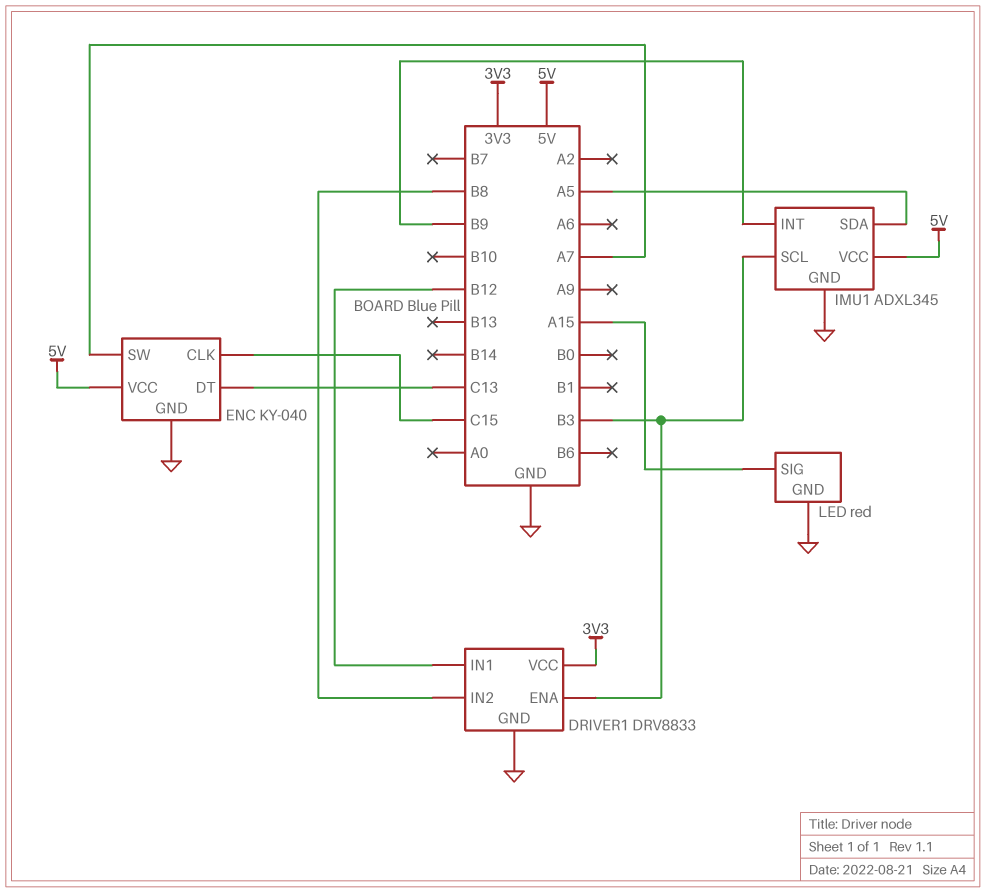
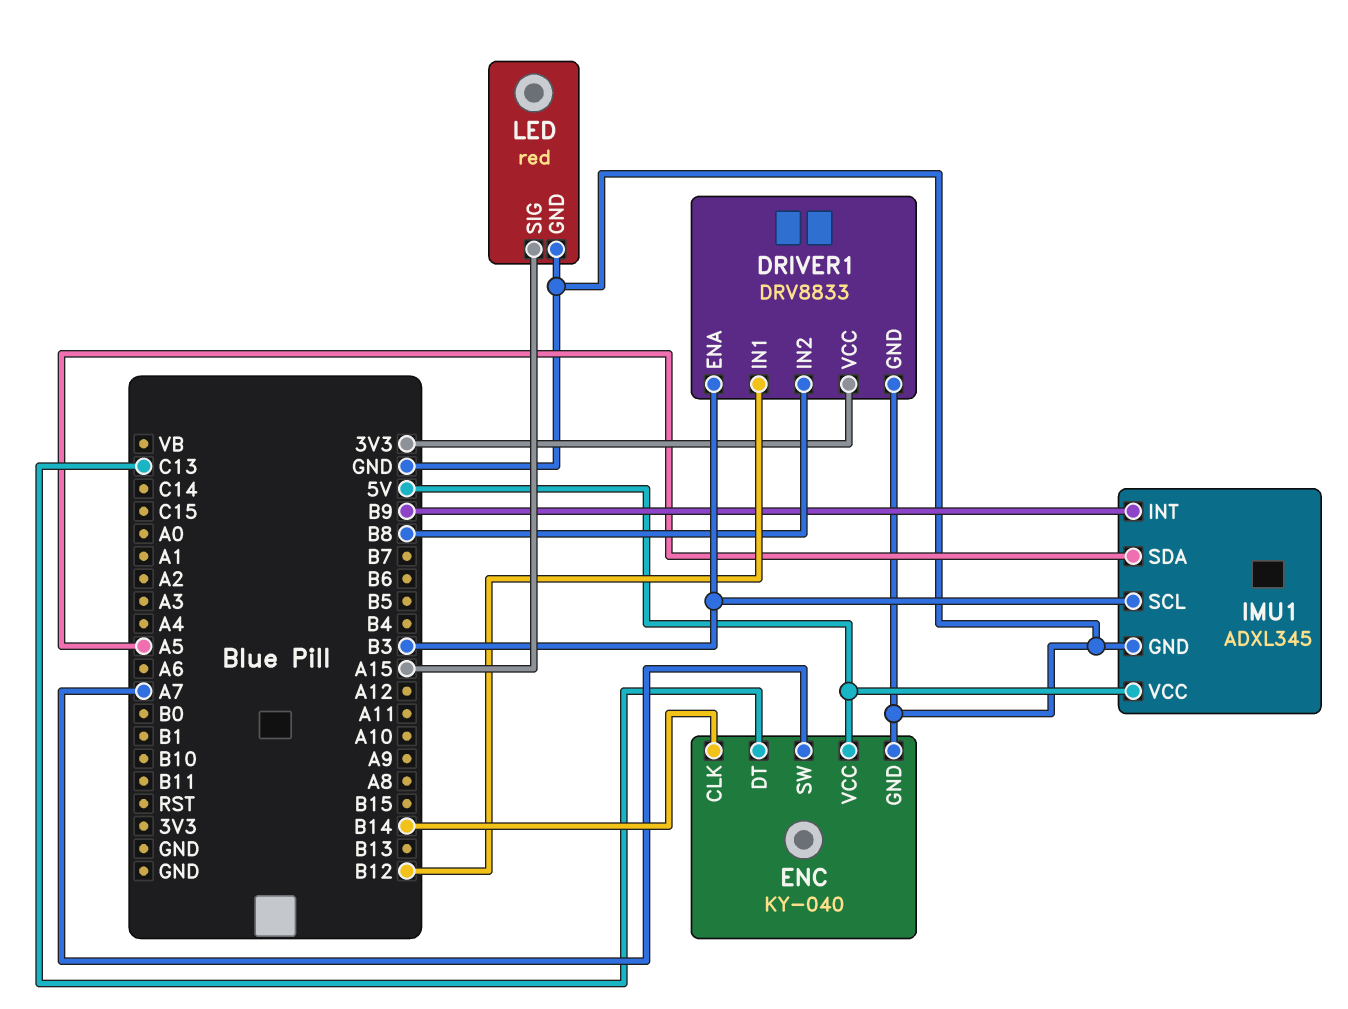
ENC pin CLK: C15 -> B14

